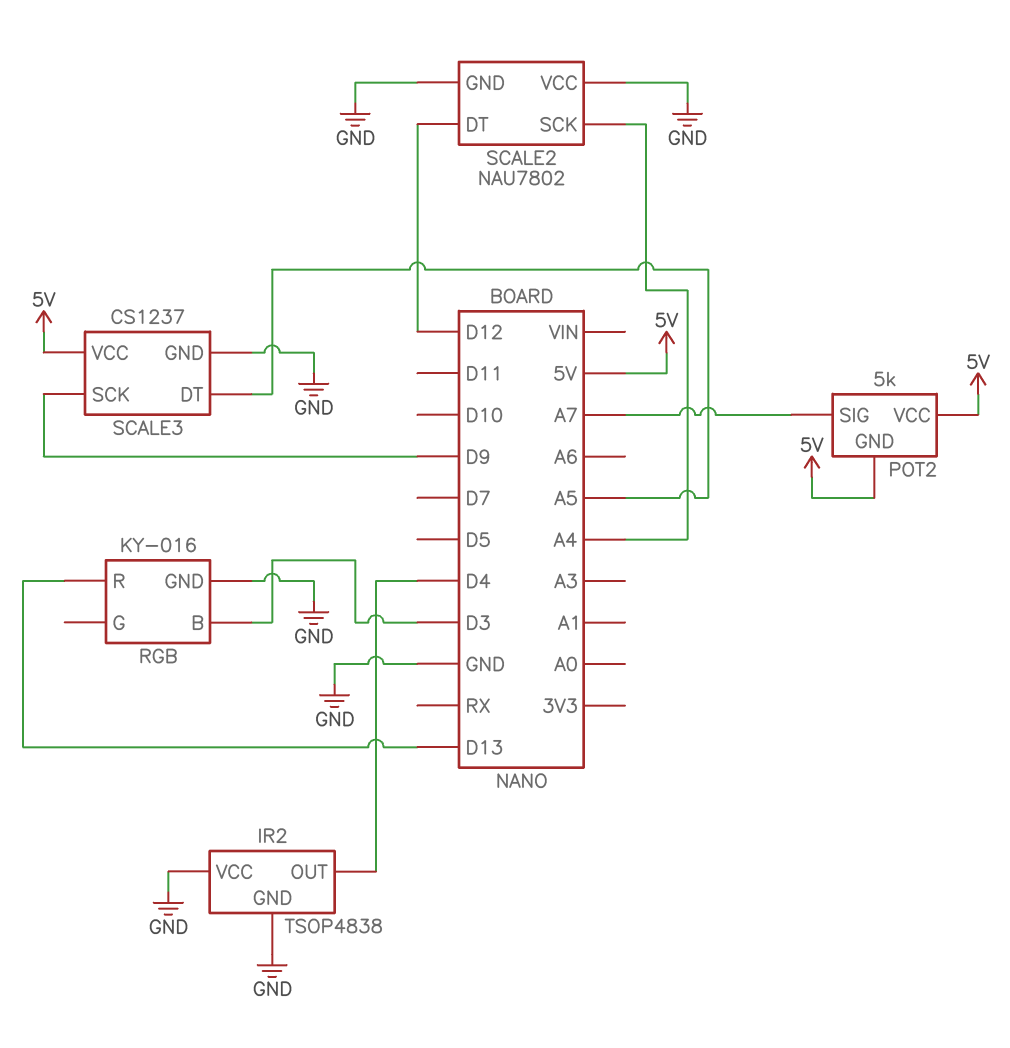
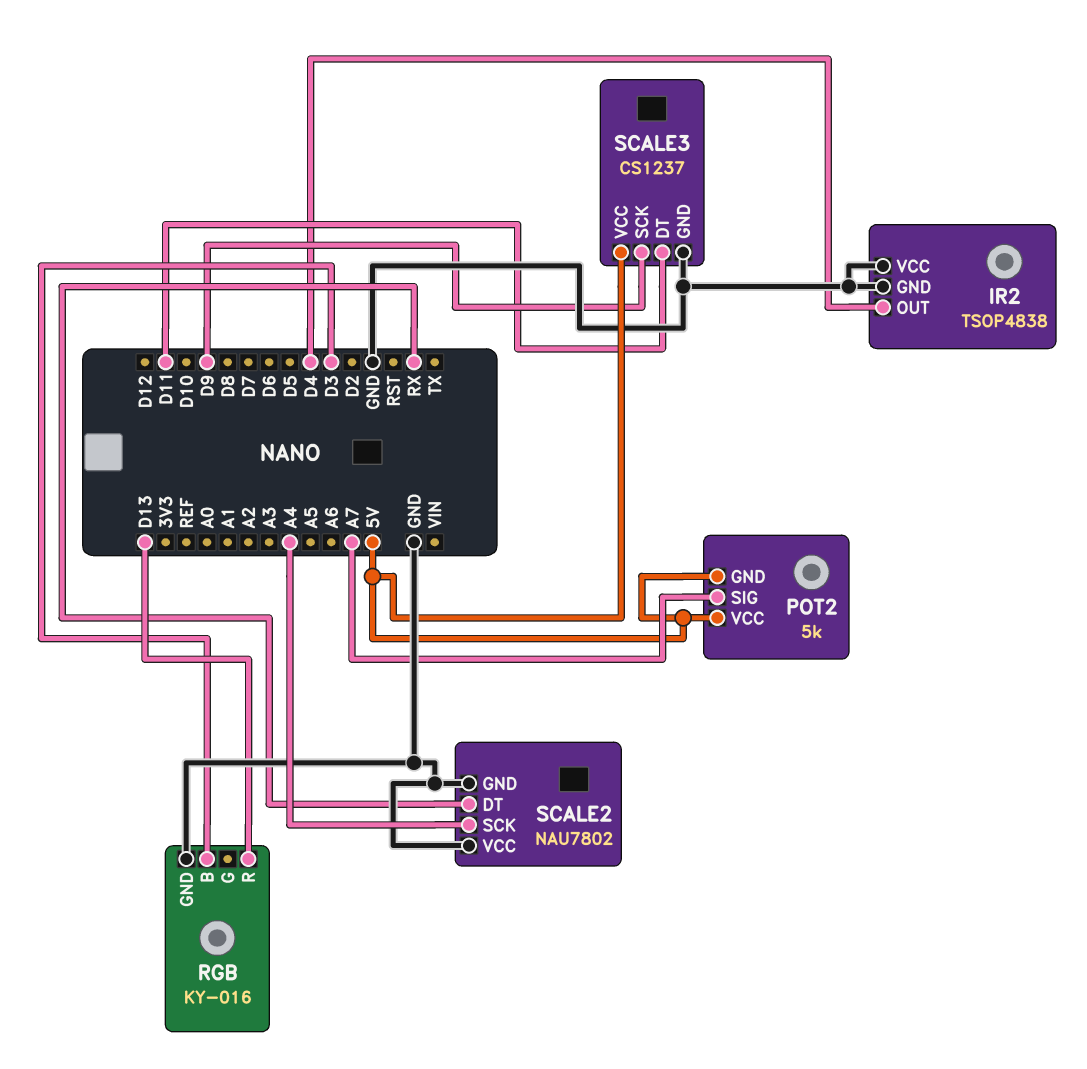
SCALE2 pin DT: D12 -> RX
SCALE3 pin DT: A5 -> D11

